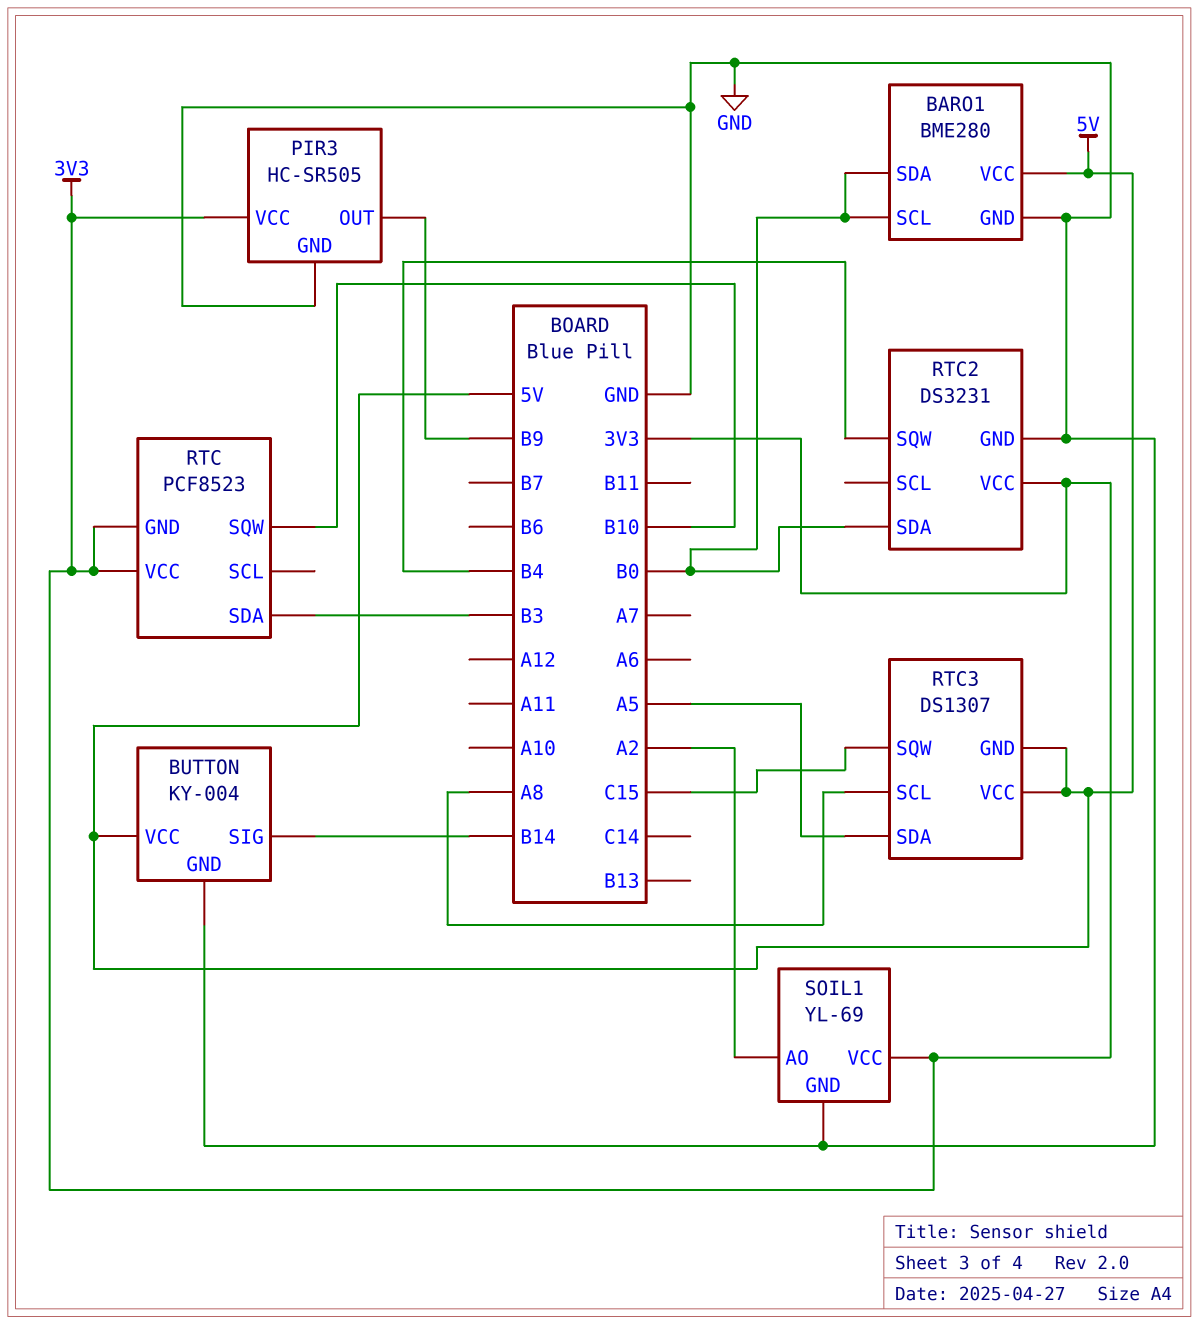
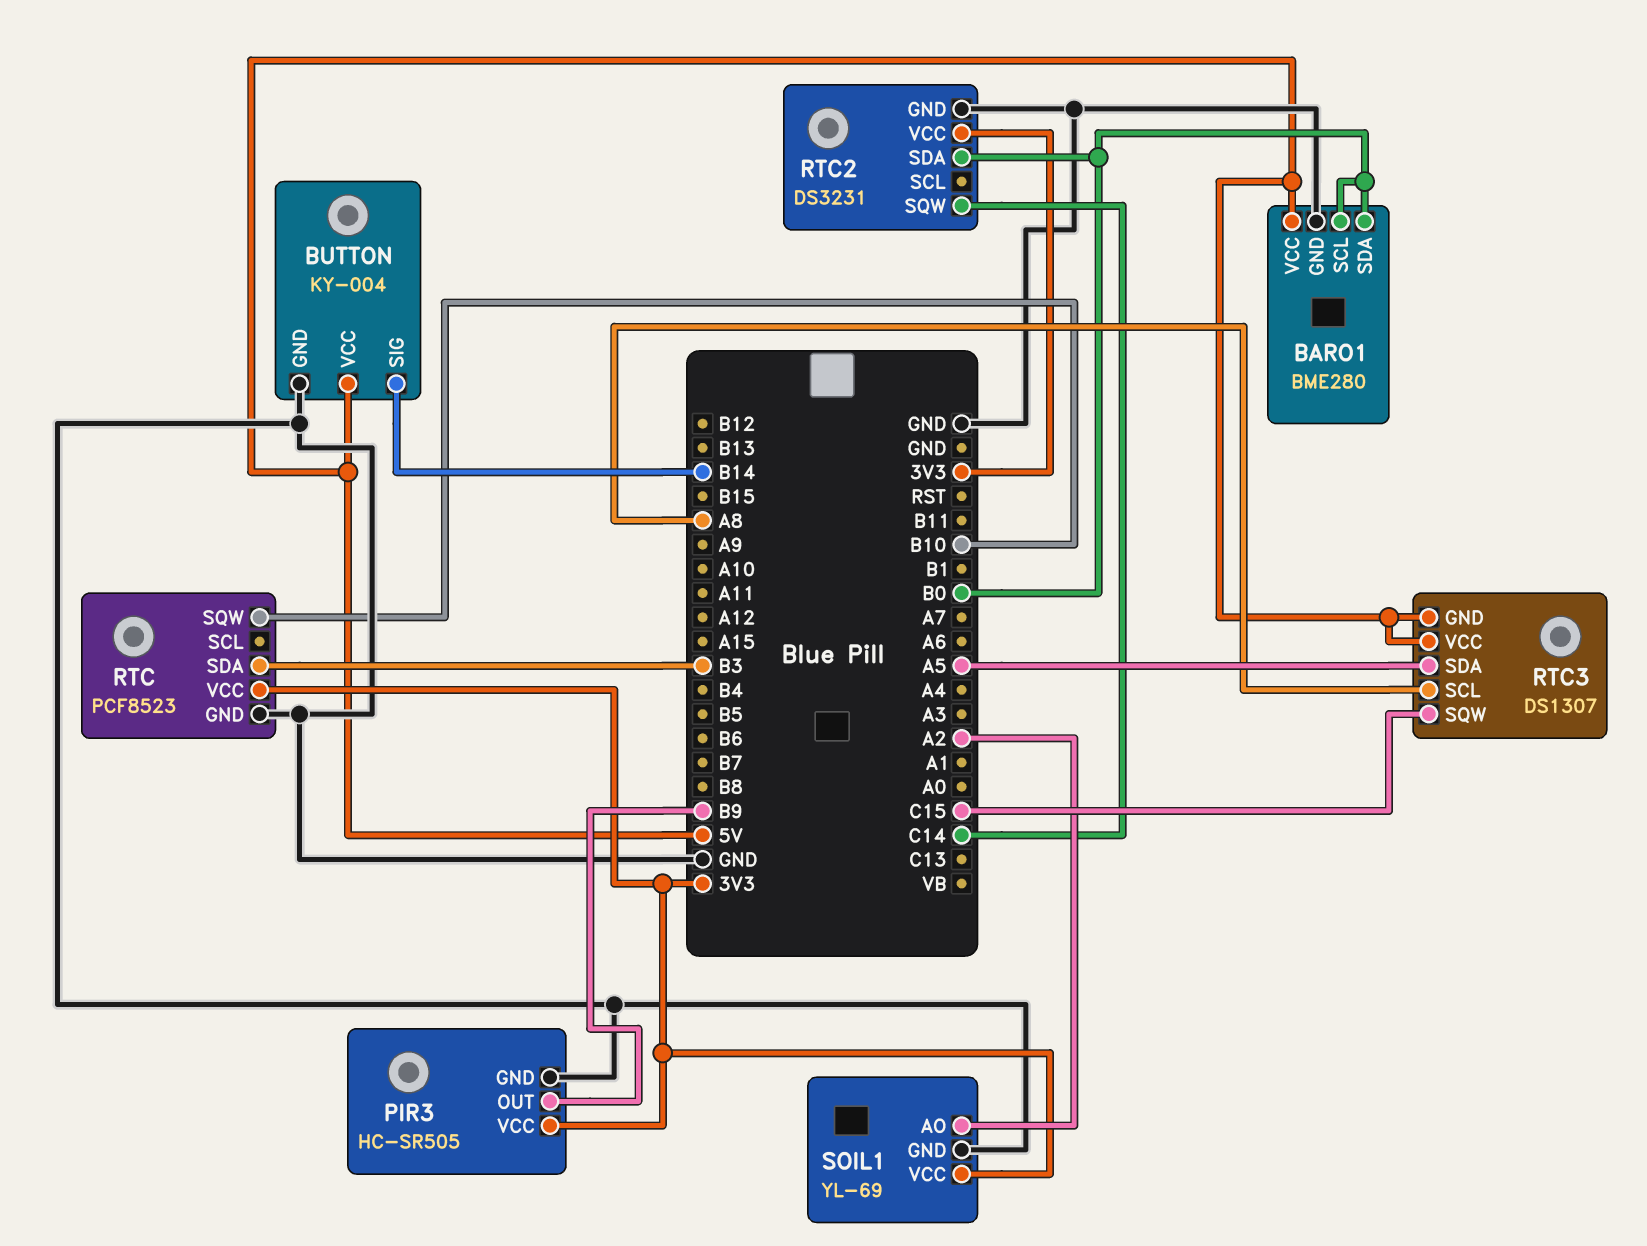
RTC pin GND: 3V3 -> GND
RTC2 pin SQW: B4 -> C14

